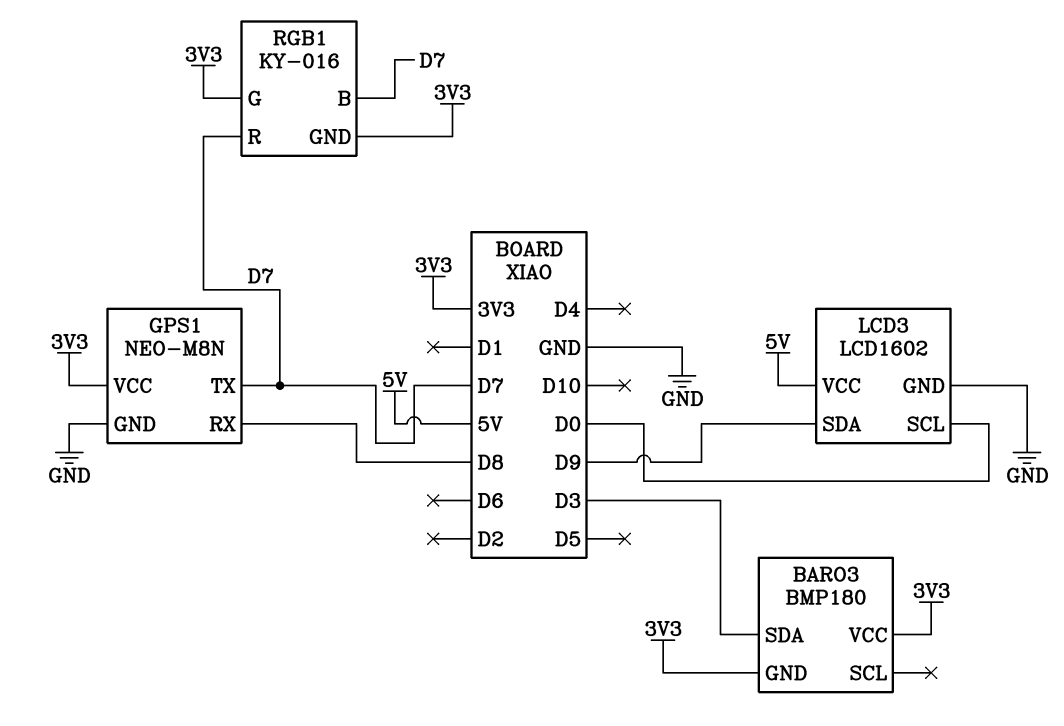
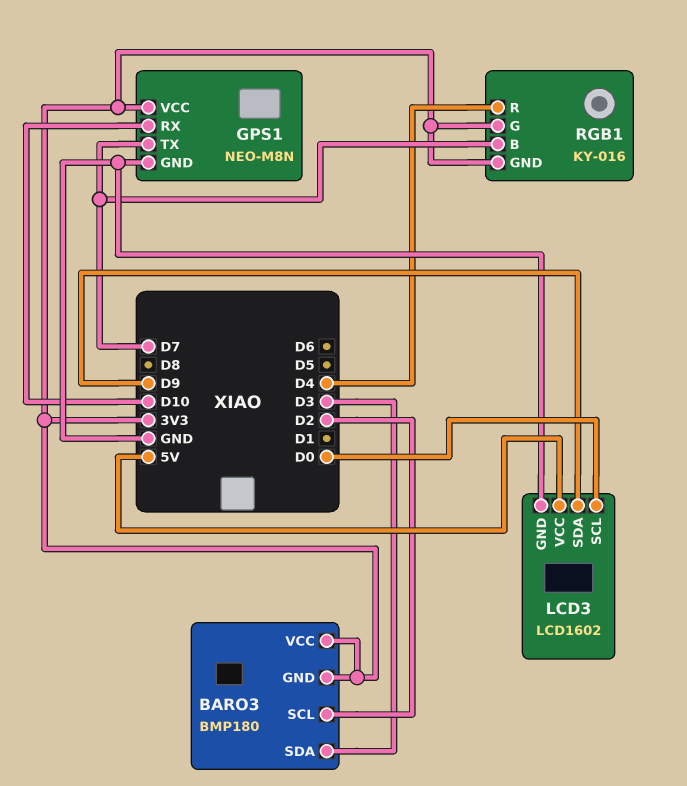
BARO3 pin SCL: none -> D2
GPS1 pin RX: D8 -> D10
RGB1 pin R: D7 -> D4

